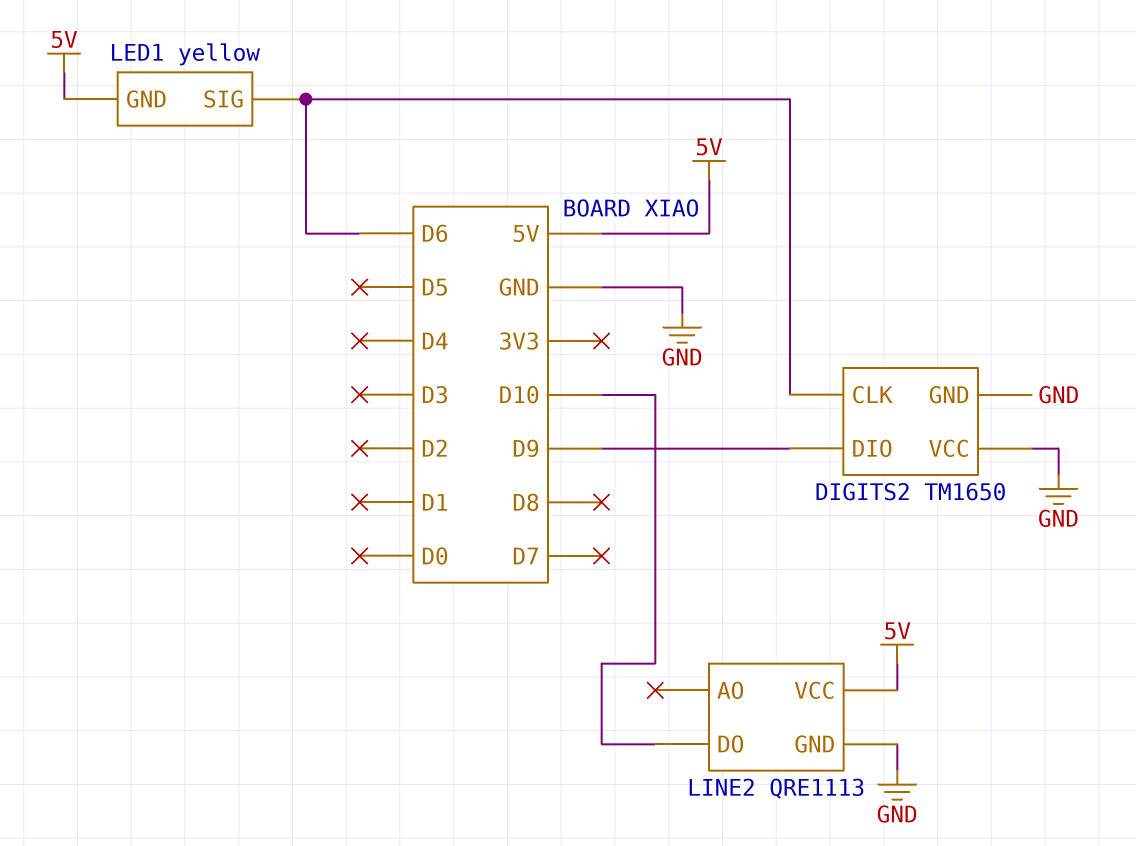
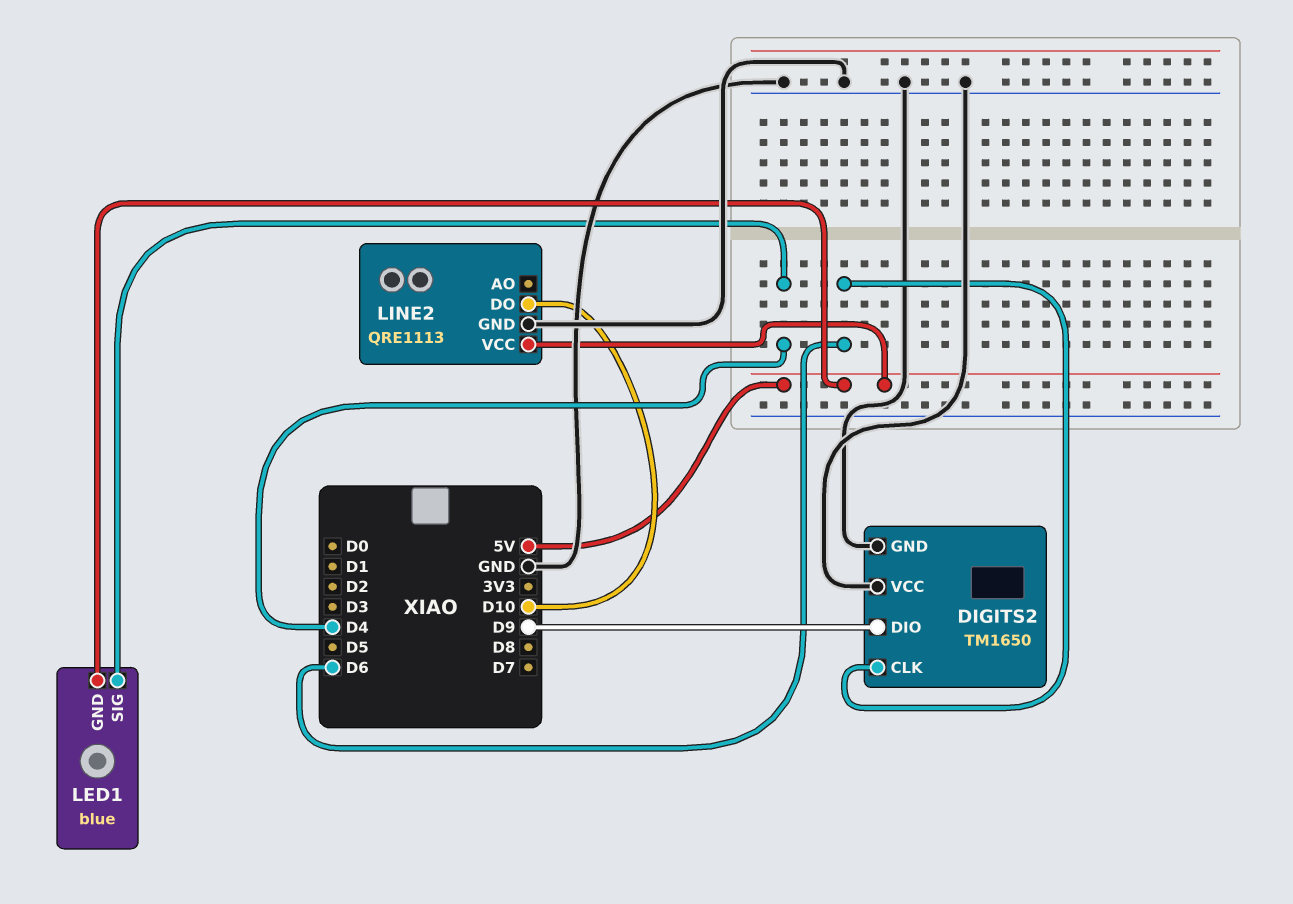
LED1: yellow -> blue
LED1 pin SIG: D6 -> D4

